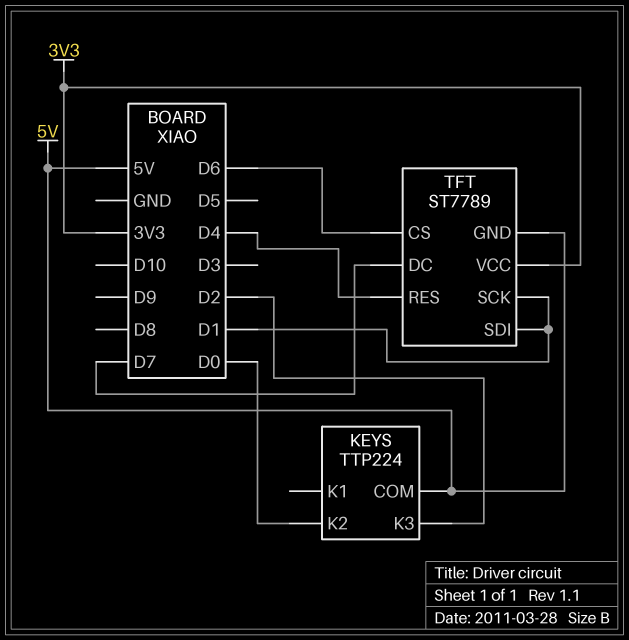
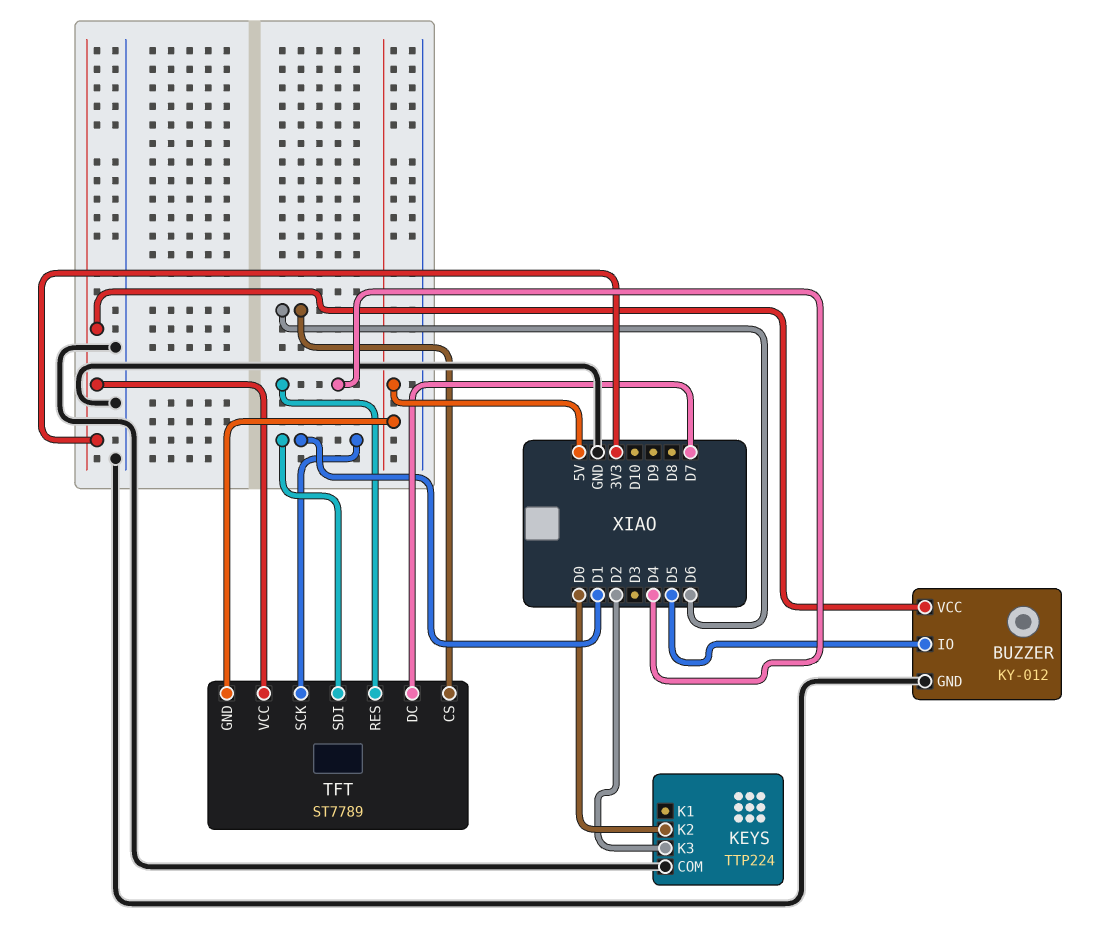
BUZZER: none -> KY-012
BUZZER pin GND: none -> GND
BUZZER pin IO: none -> D5
BUZZER pin VCC: none -> 3V3
KEYS pin COM: 5V -> GND

